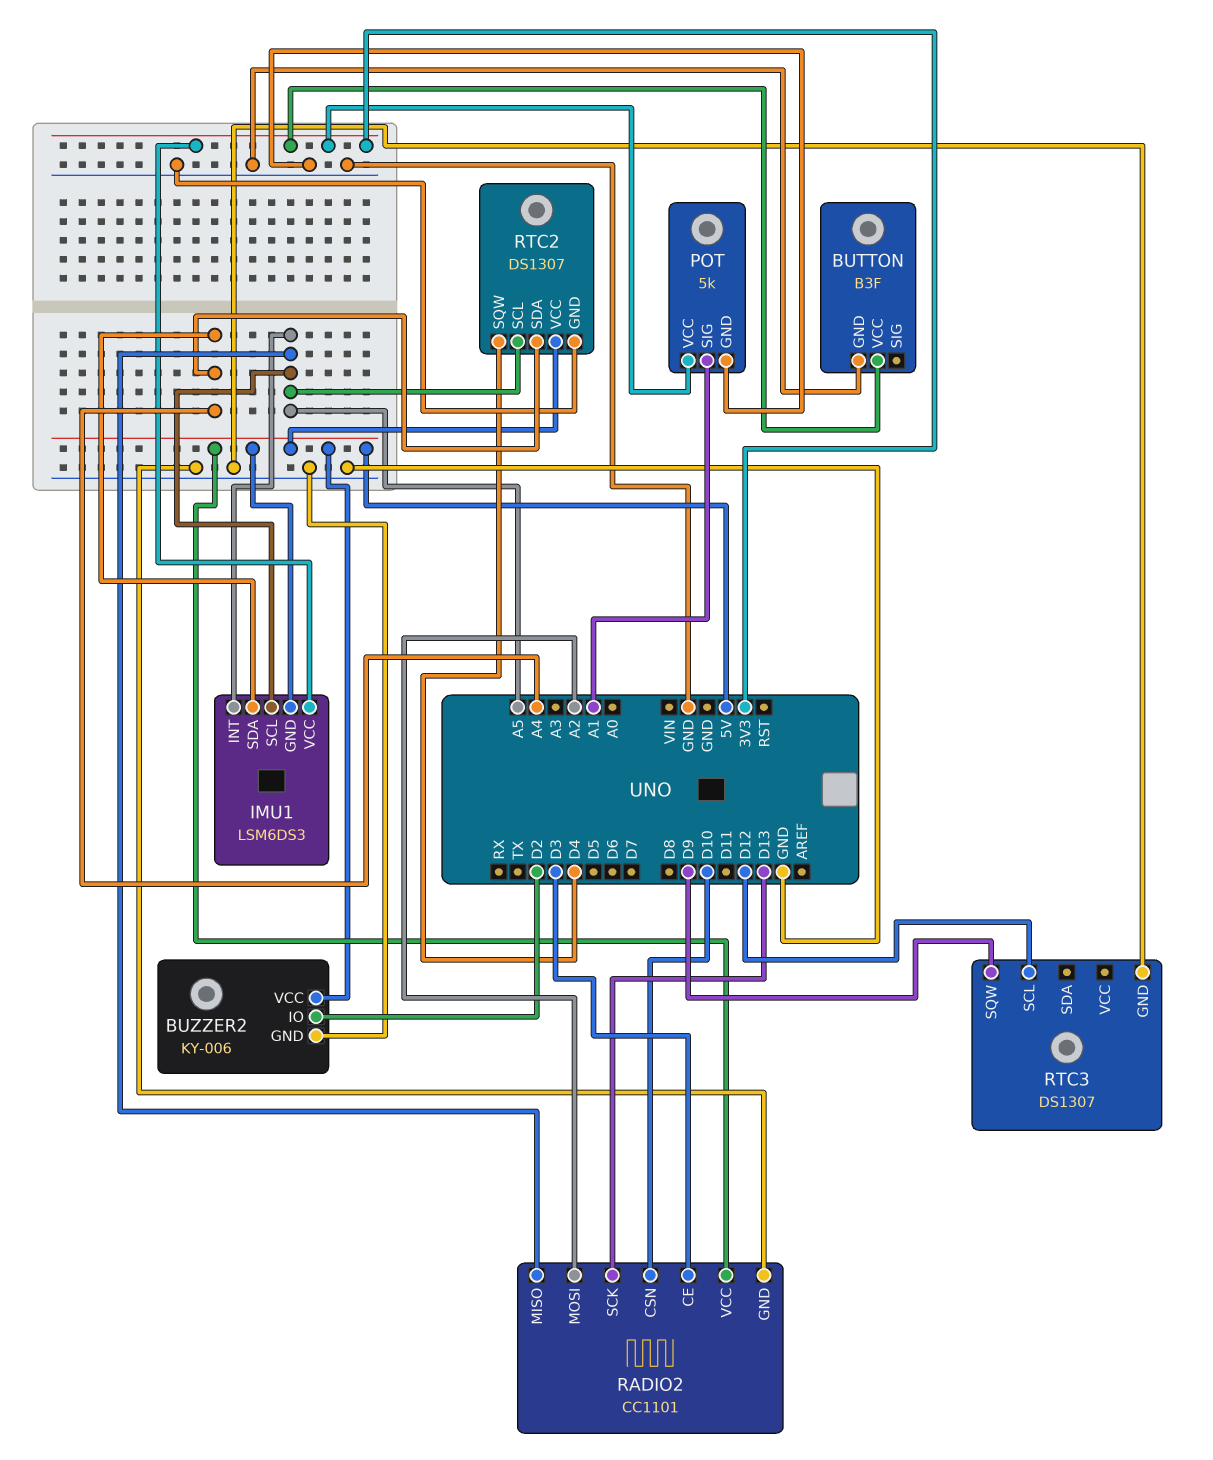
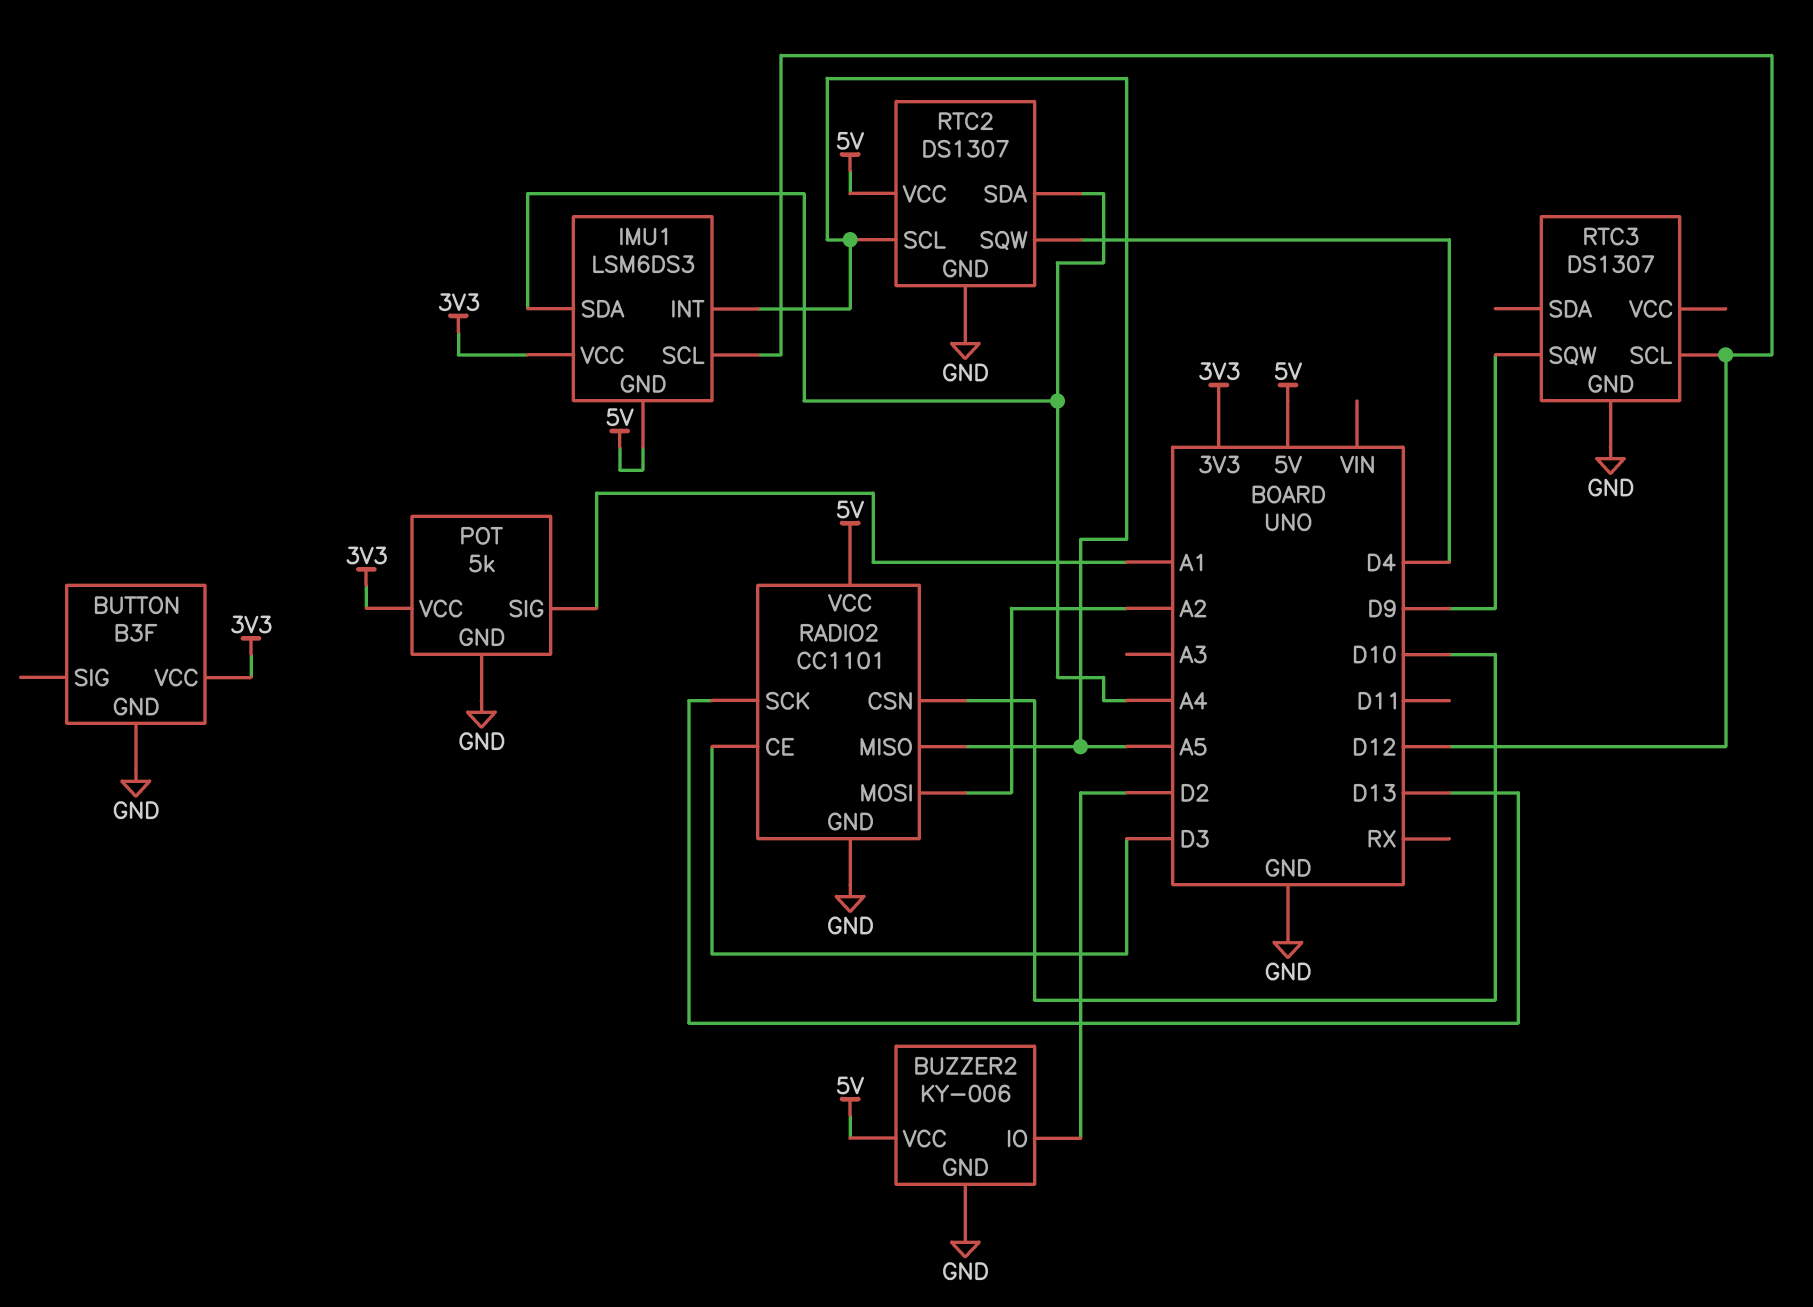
IMU1 pin SCL: A5 -> D12

